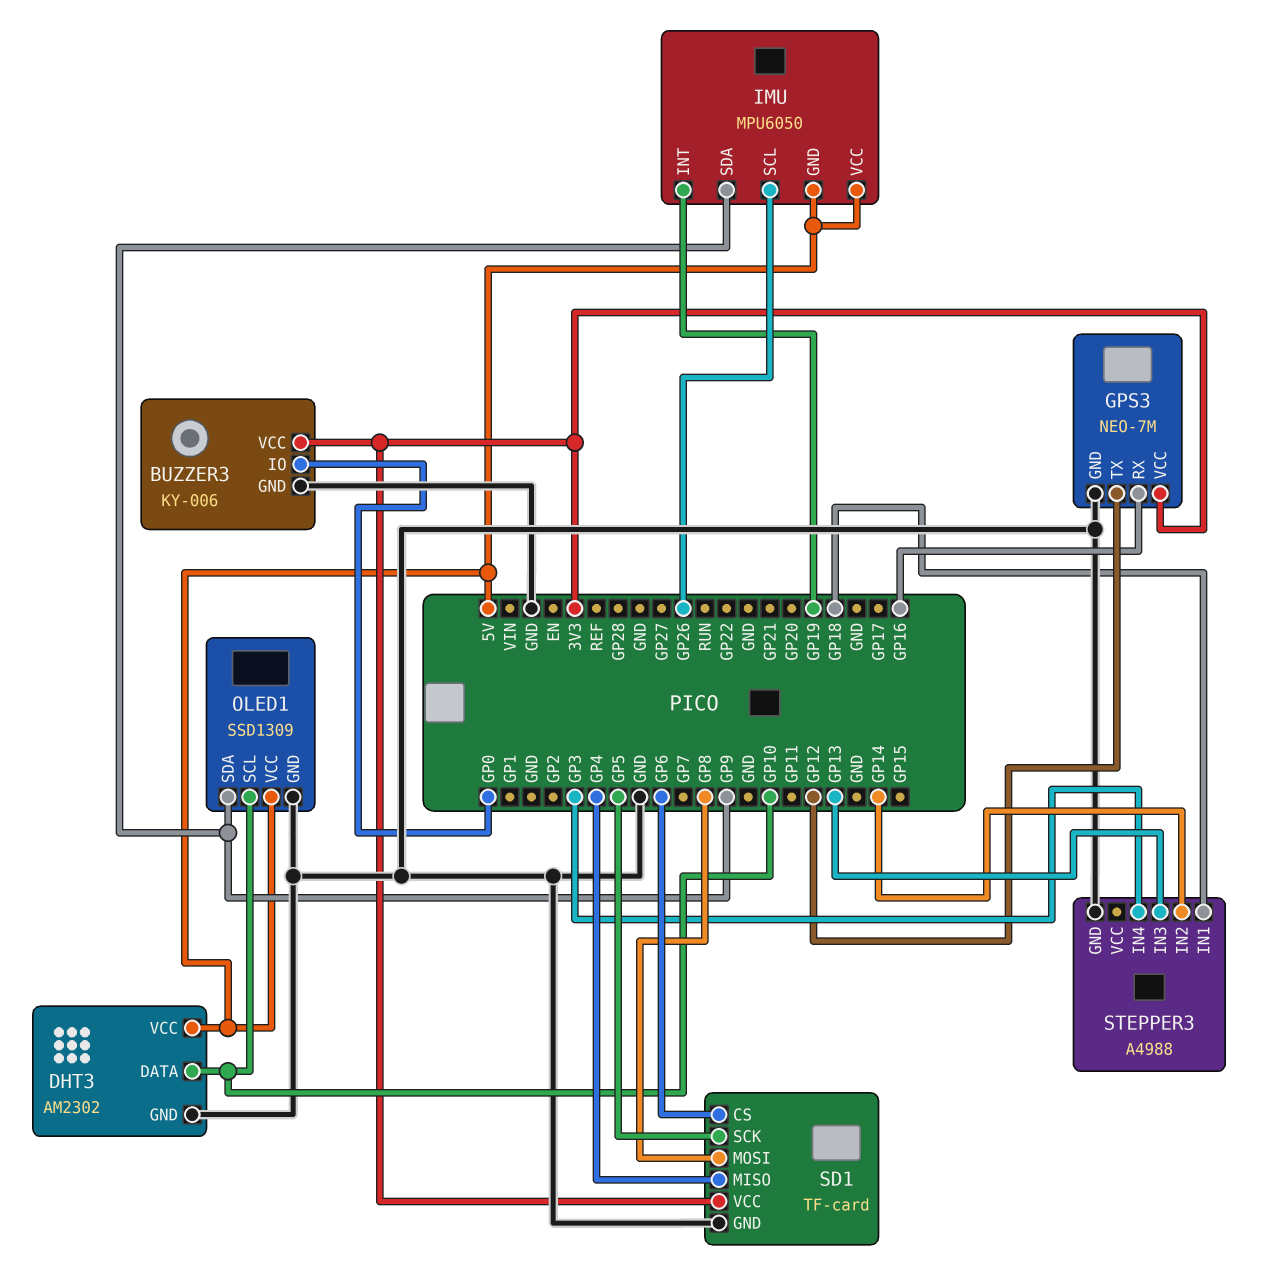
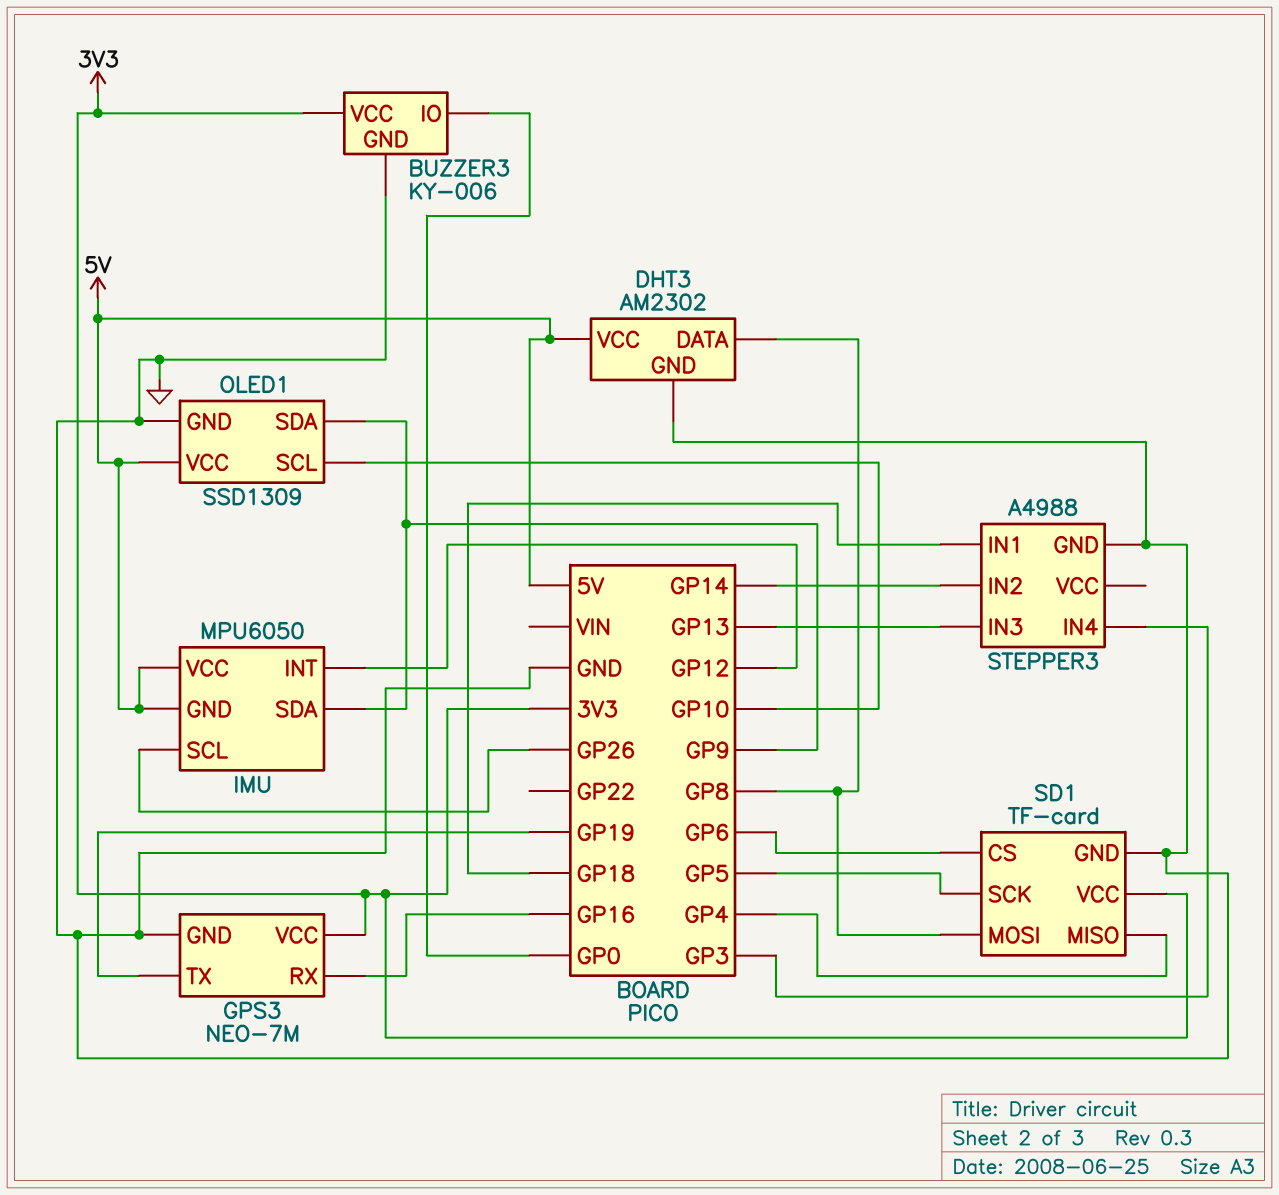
DHT3 pin DATA: GP10 -> GP8
GPS3 pin TX: GP12 -> GP19
IMU pin INT: GP19 -> GP12

